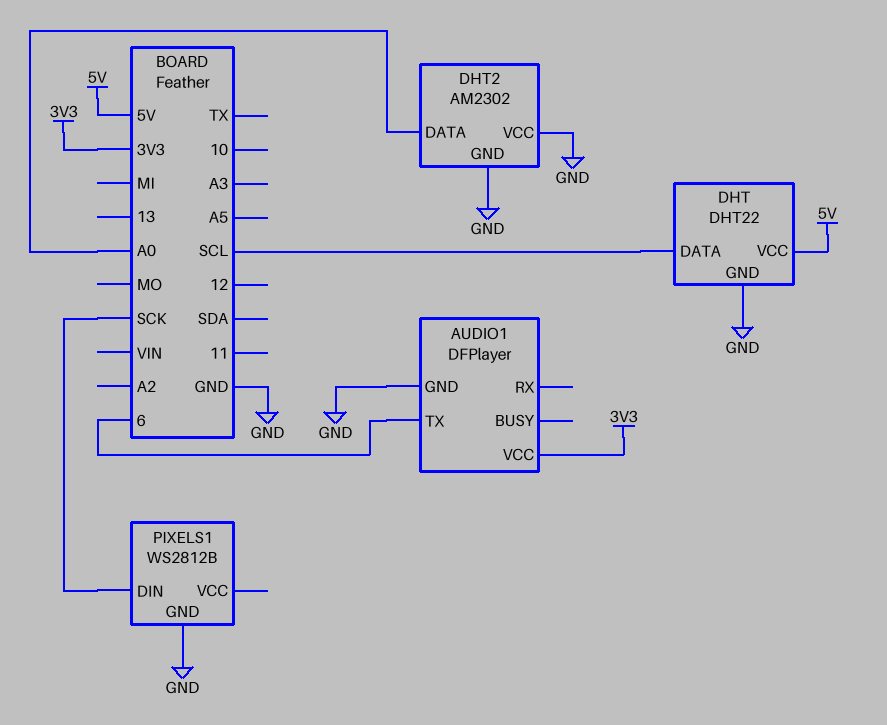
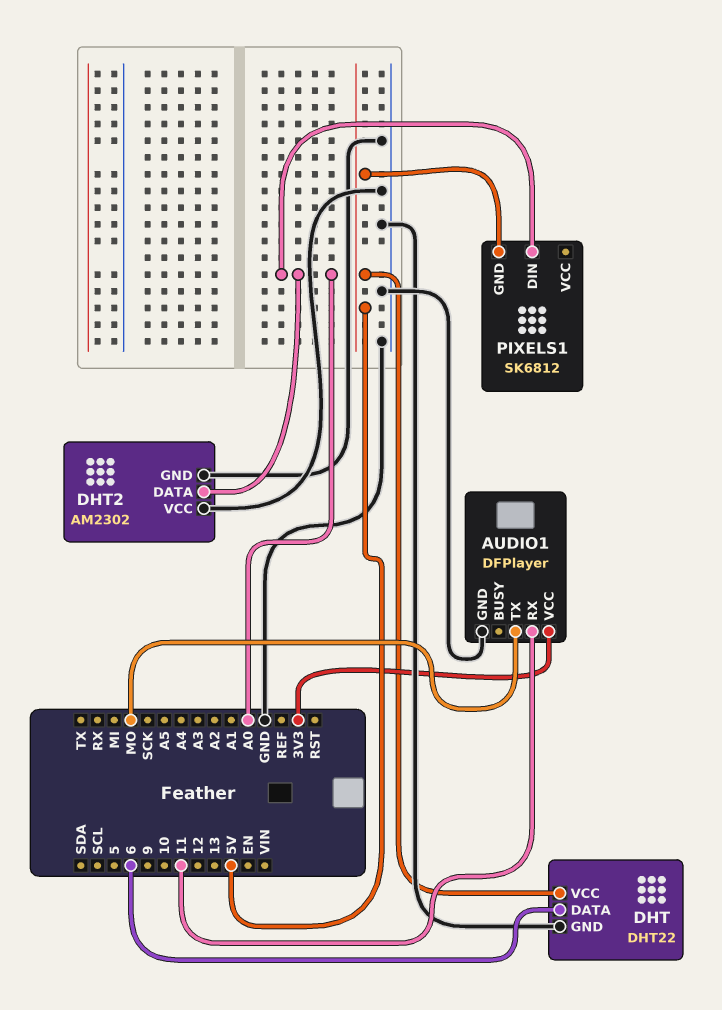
AUDIO1 pin RX: none -> 11
AUDIO1 pin TX: 6 -> MO
DHT pin DATA: SCL -> 6
PIXELS1: WS2812B -> SK6812
PIXELS1 pin DIN: SCK -> A0
PIXELS1 pin GND: GND -> 5V

